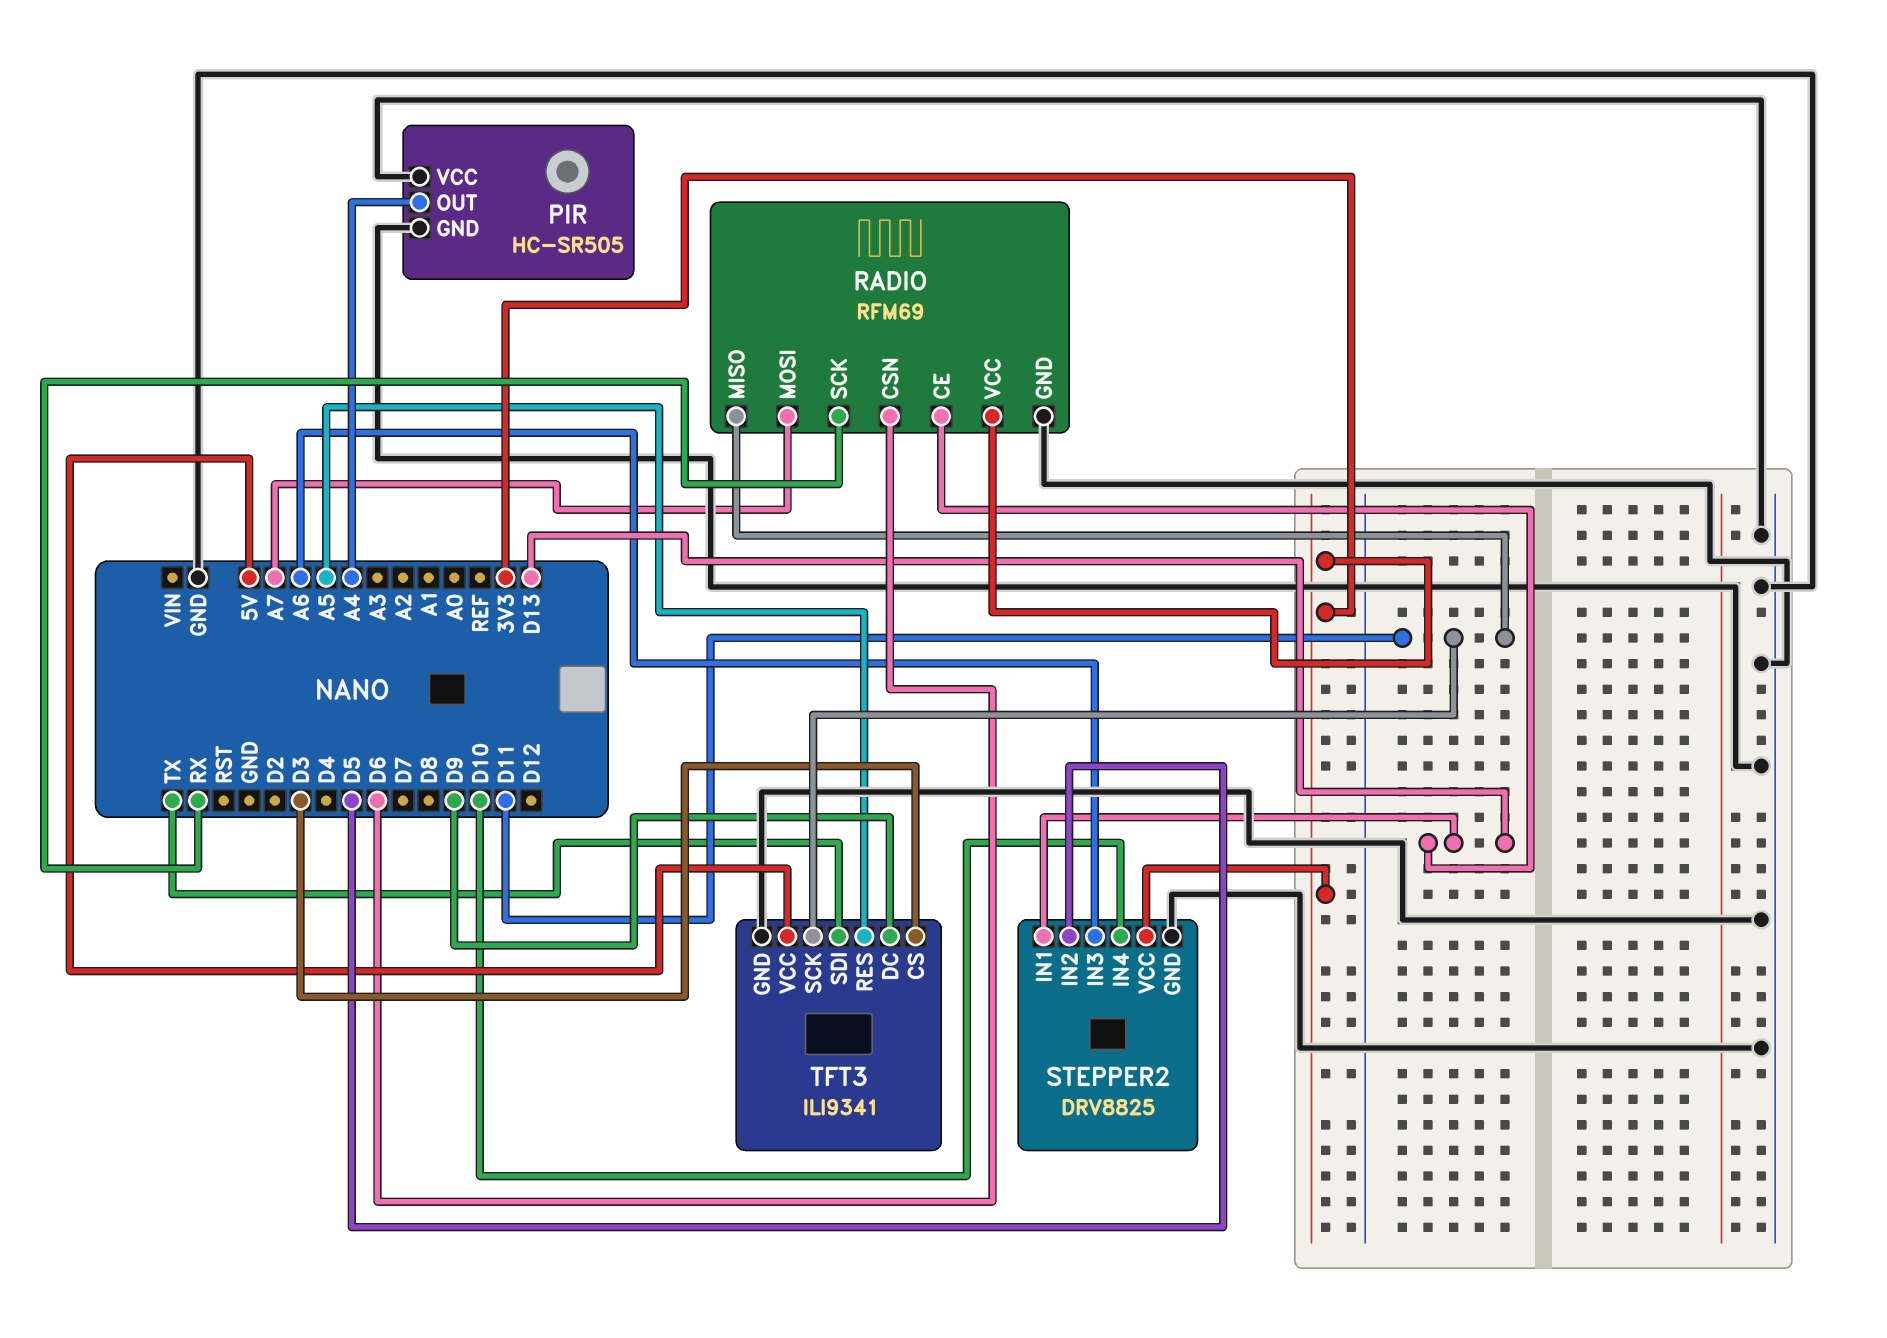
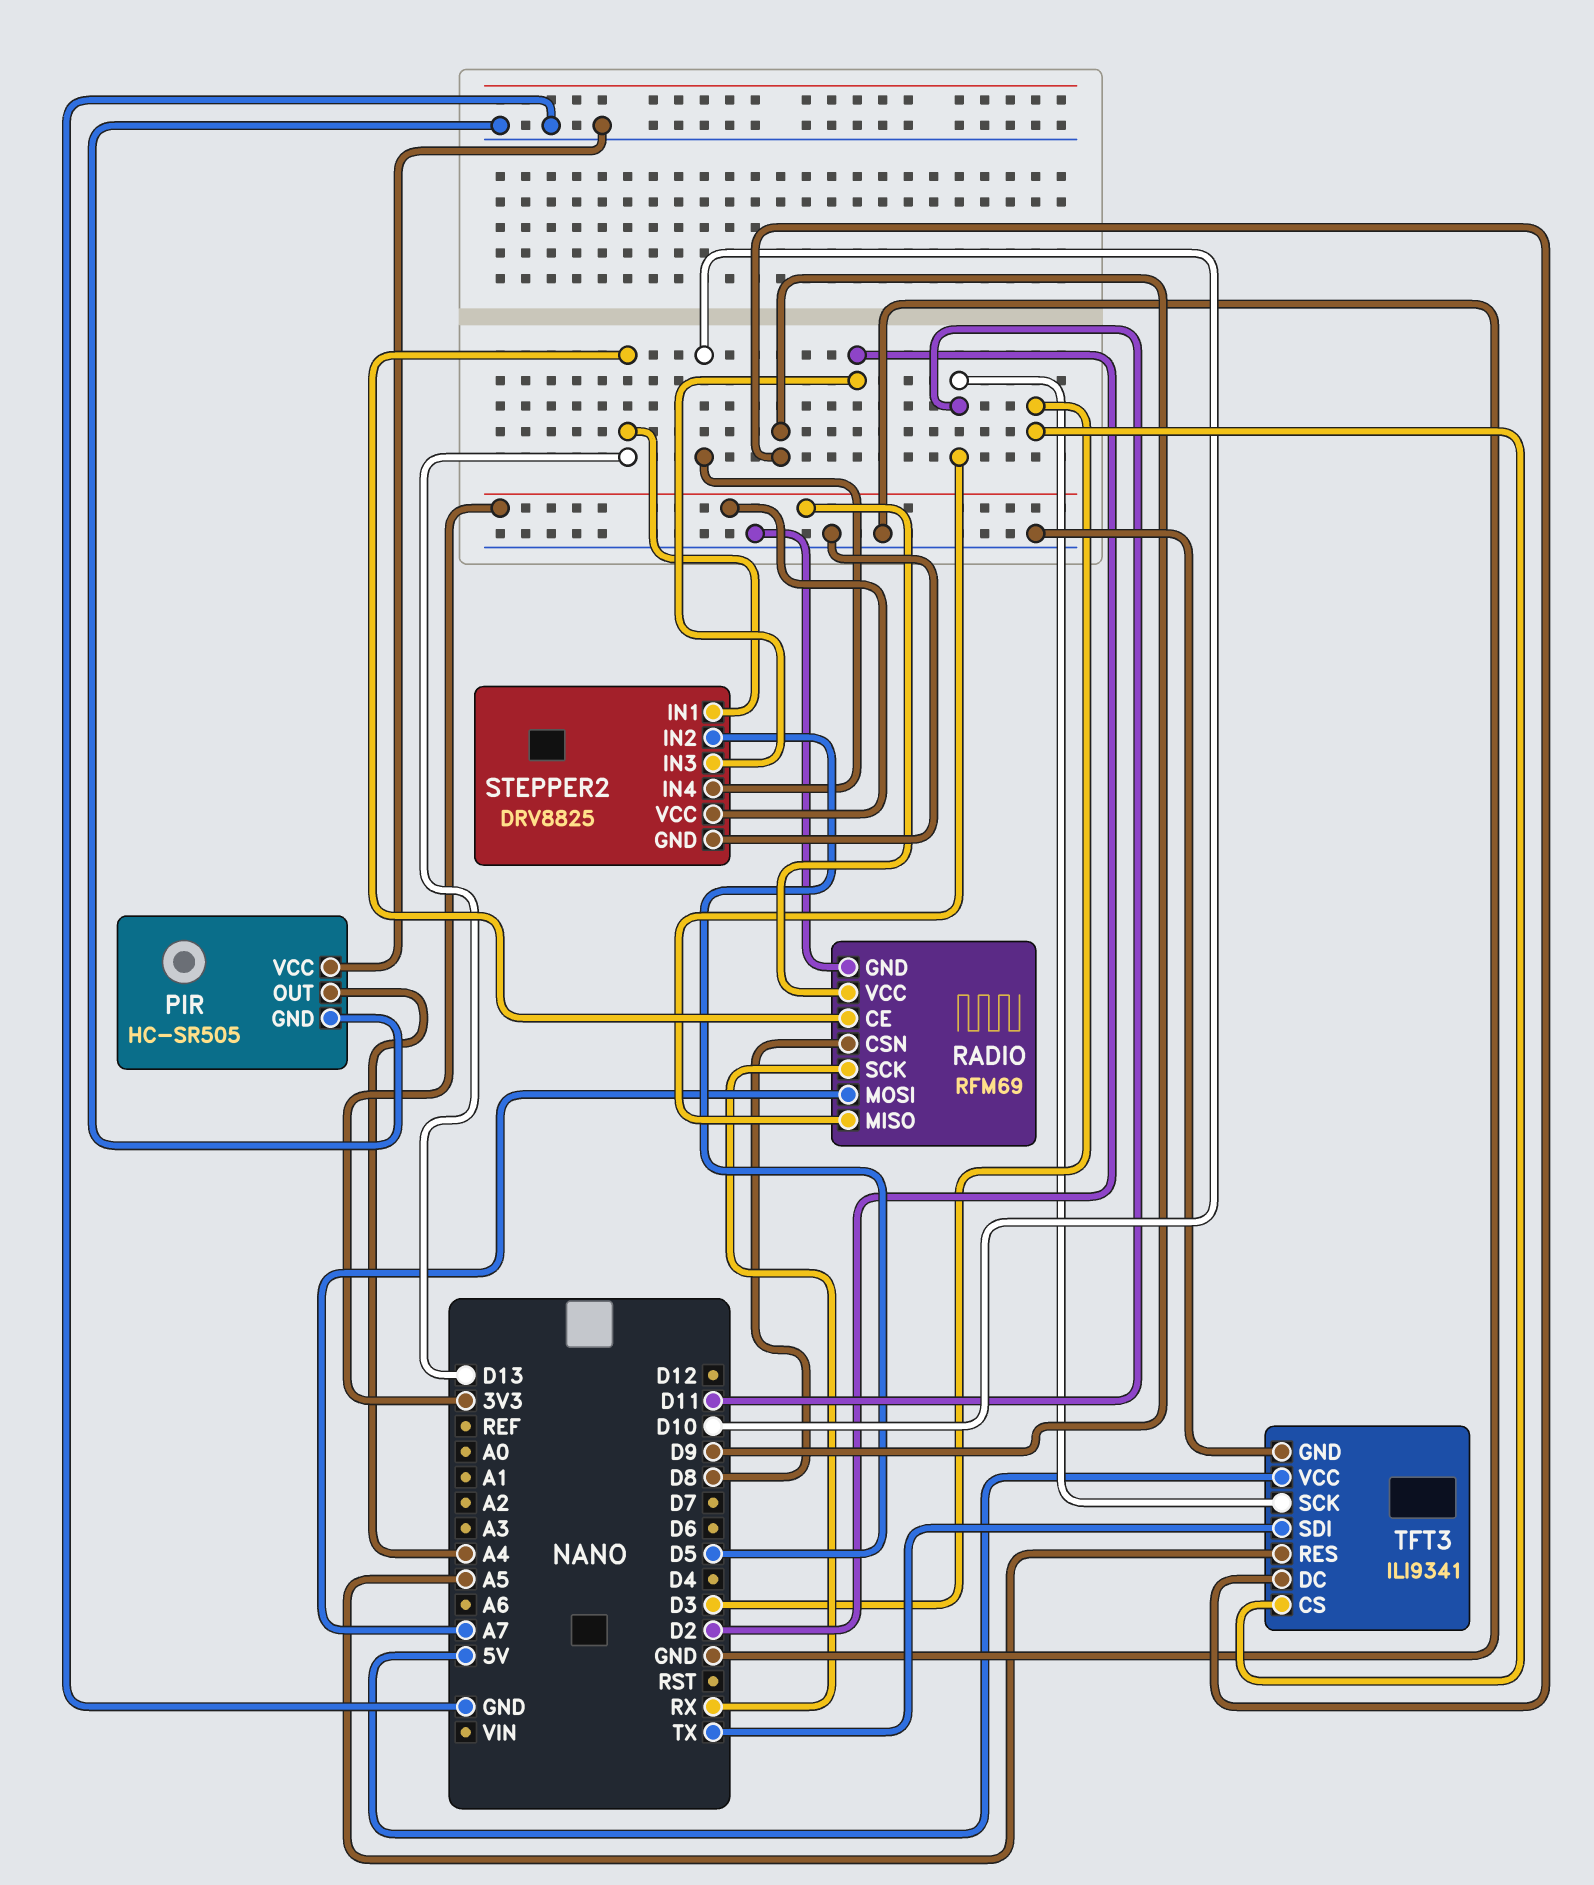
RADIO pin CSN: D6 -> D8
STEPPER2 pin IN3: A6 -> D2

